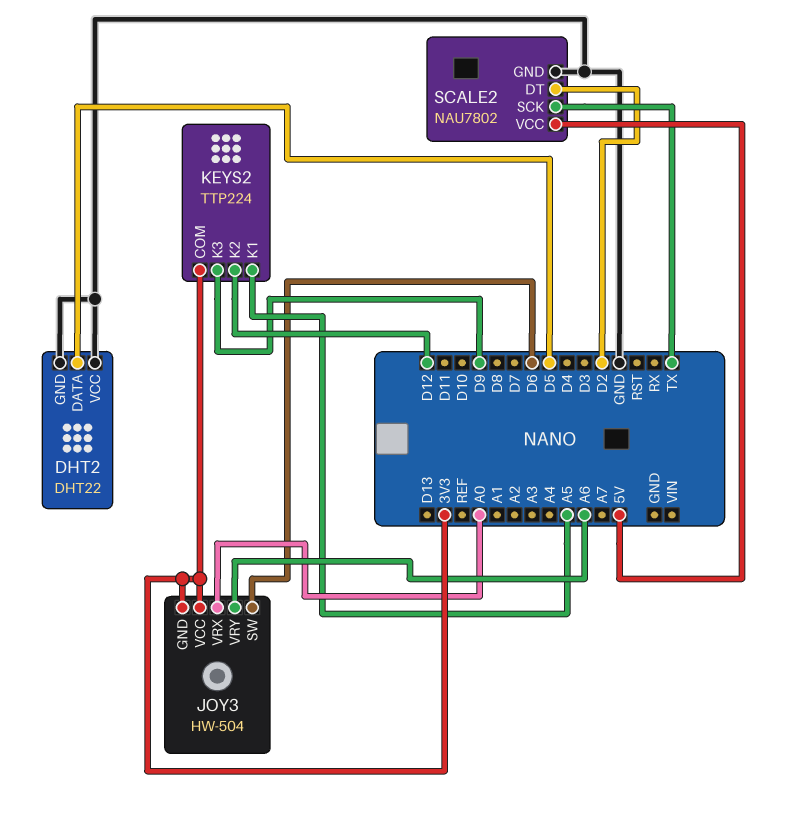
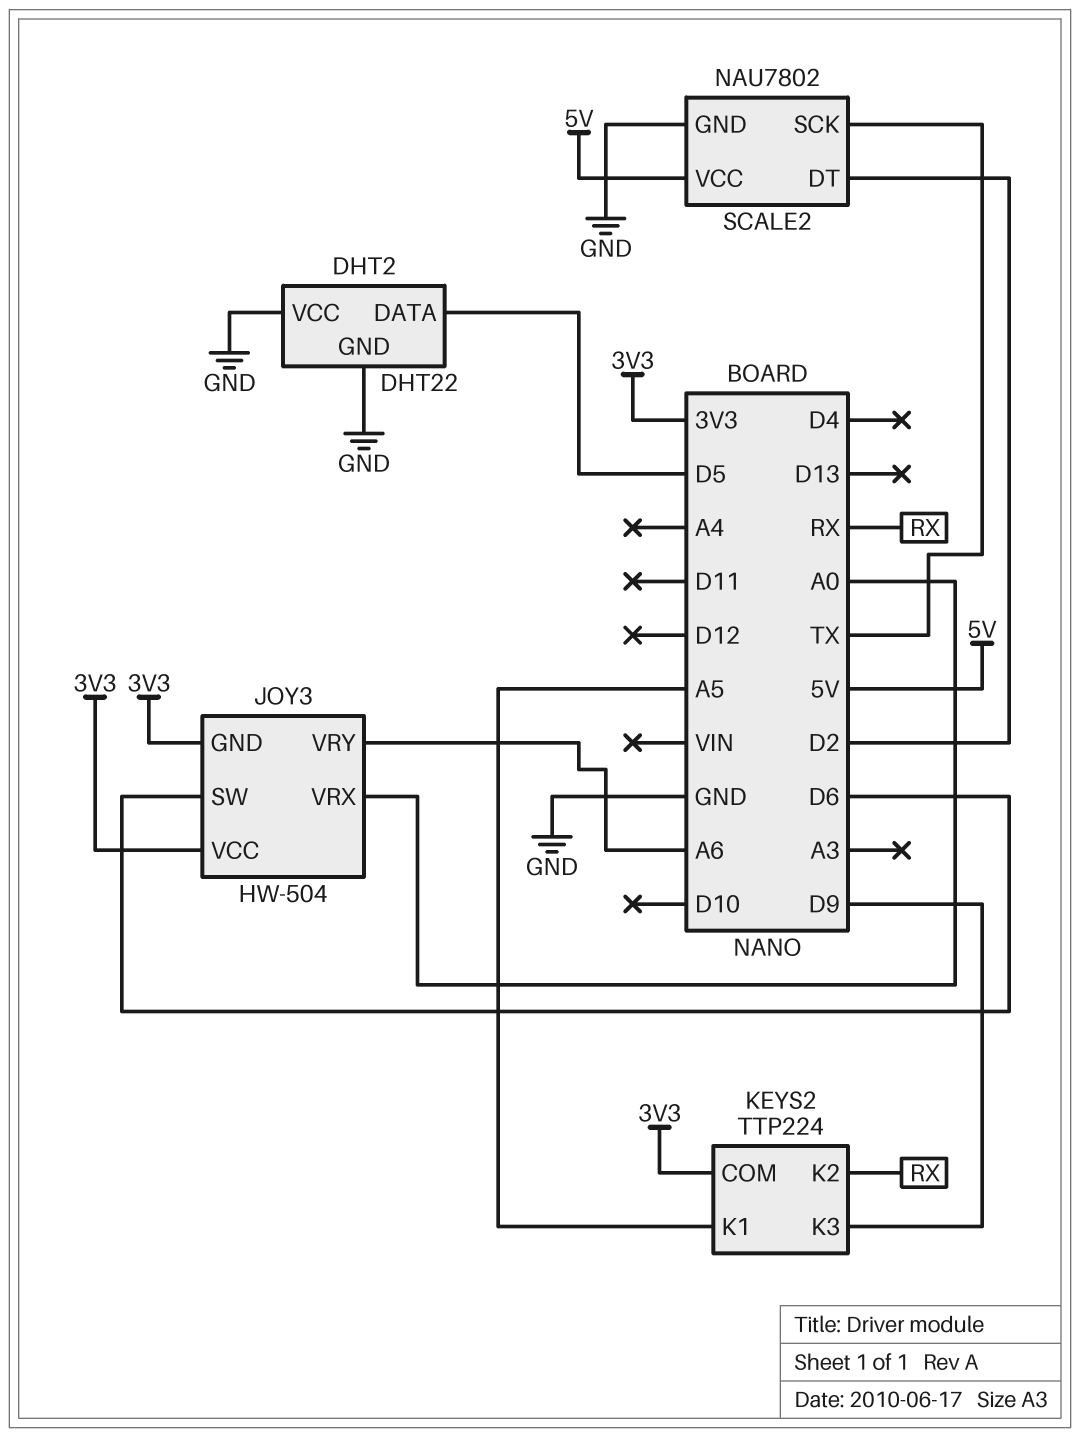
KEYS2 pin K2: D12 -> RX

